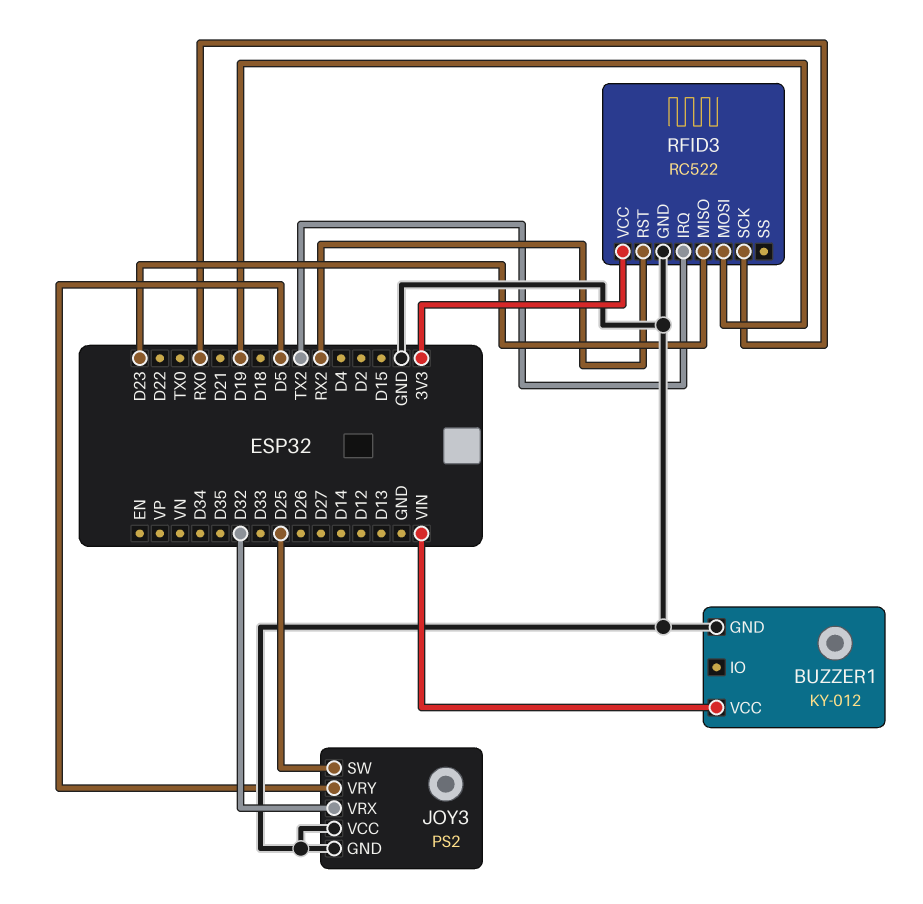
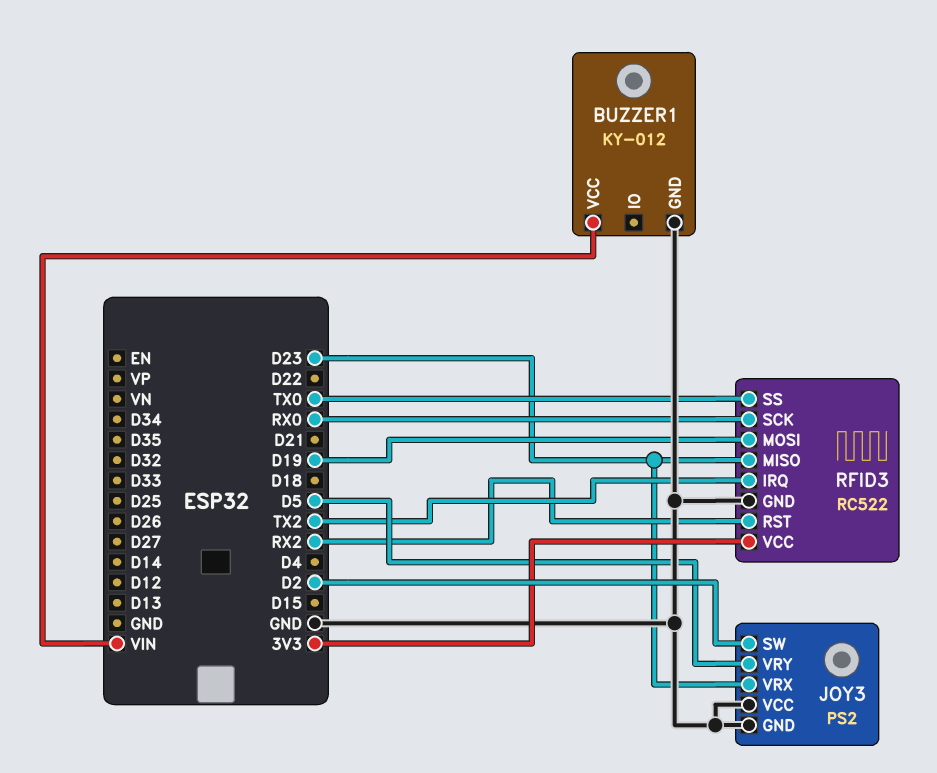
JOY3 pin SW: D25 -> D2
JOY3 pin VRX: D32 -> D23
RFID3 pin SS: none -> TX0

